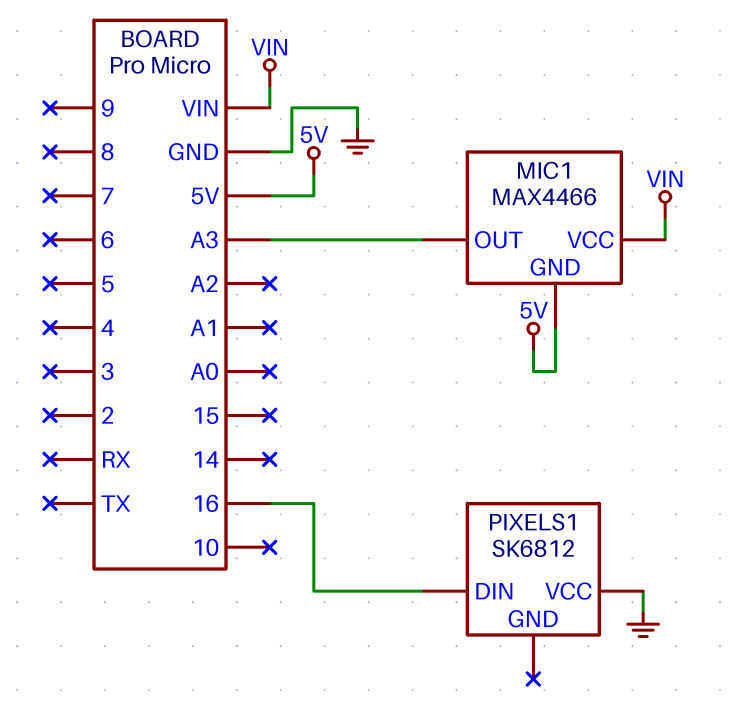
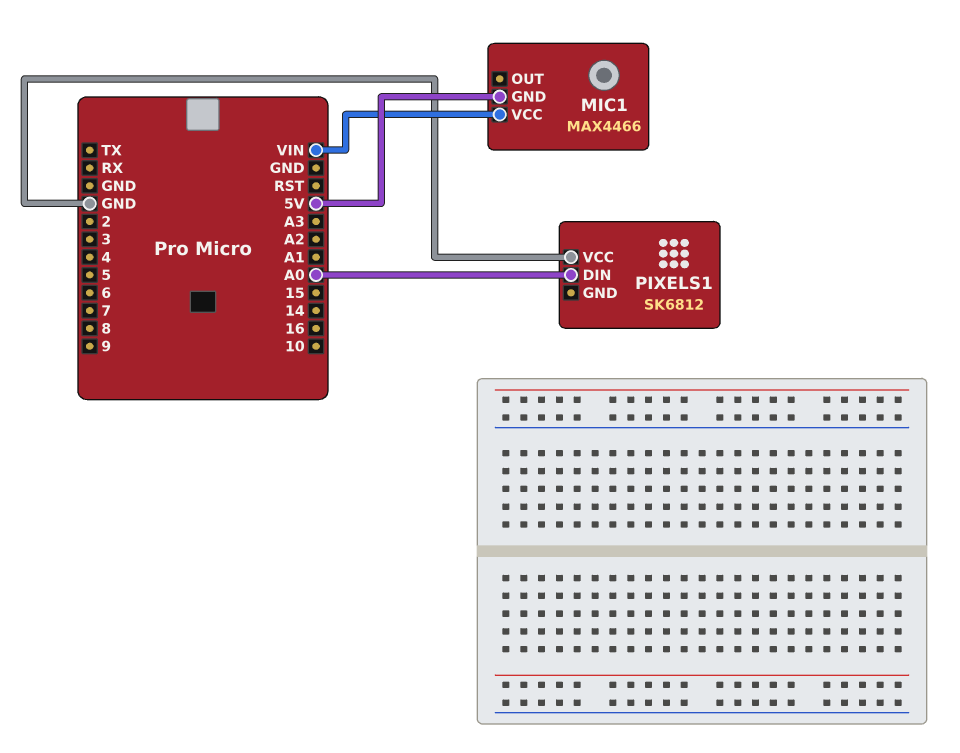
MIC1 pin OUT: A3 -> none
PIXELS1 pin DIN: 16 -> A0

